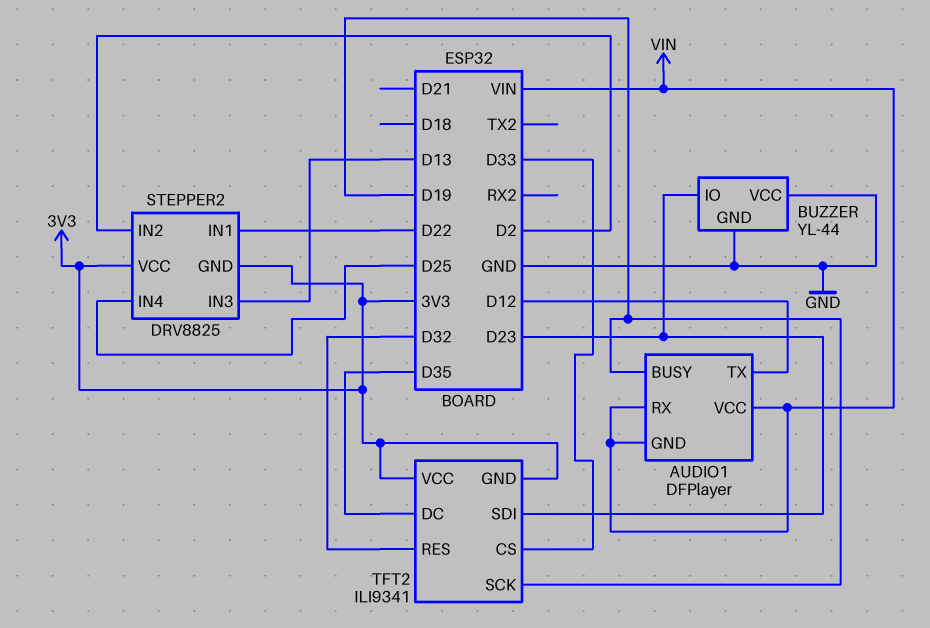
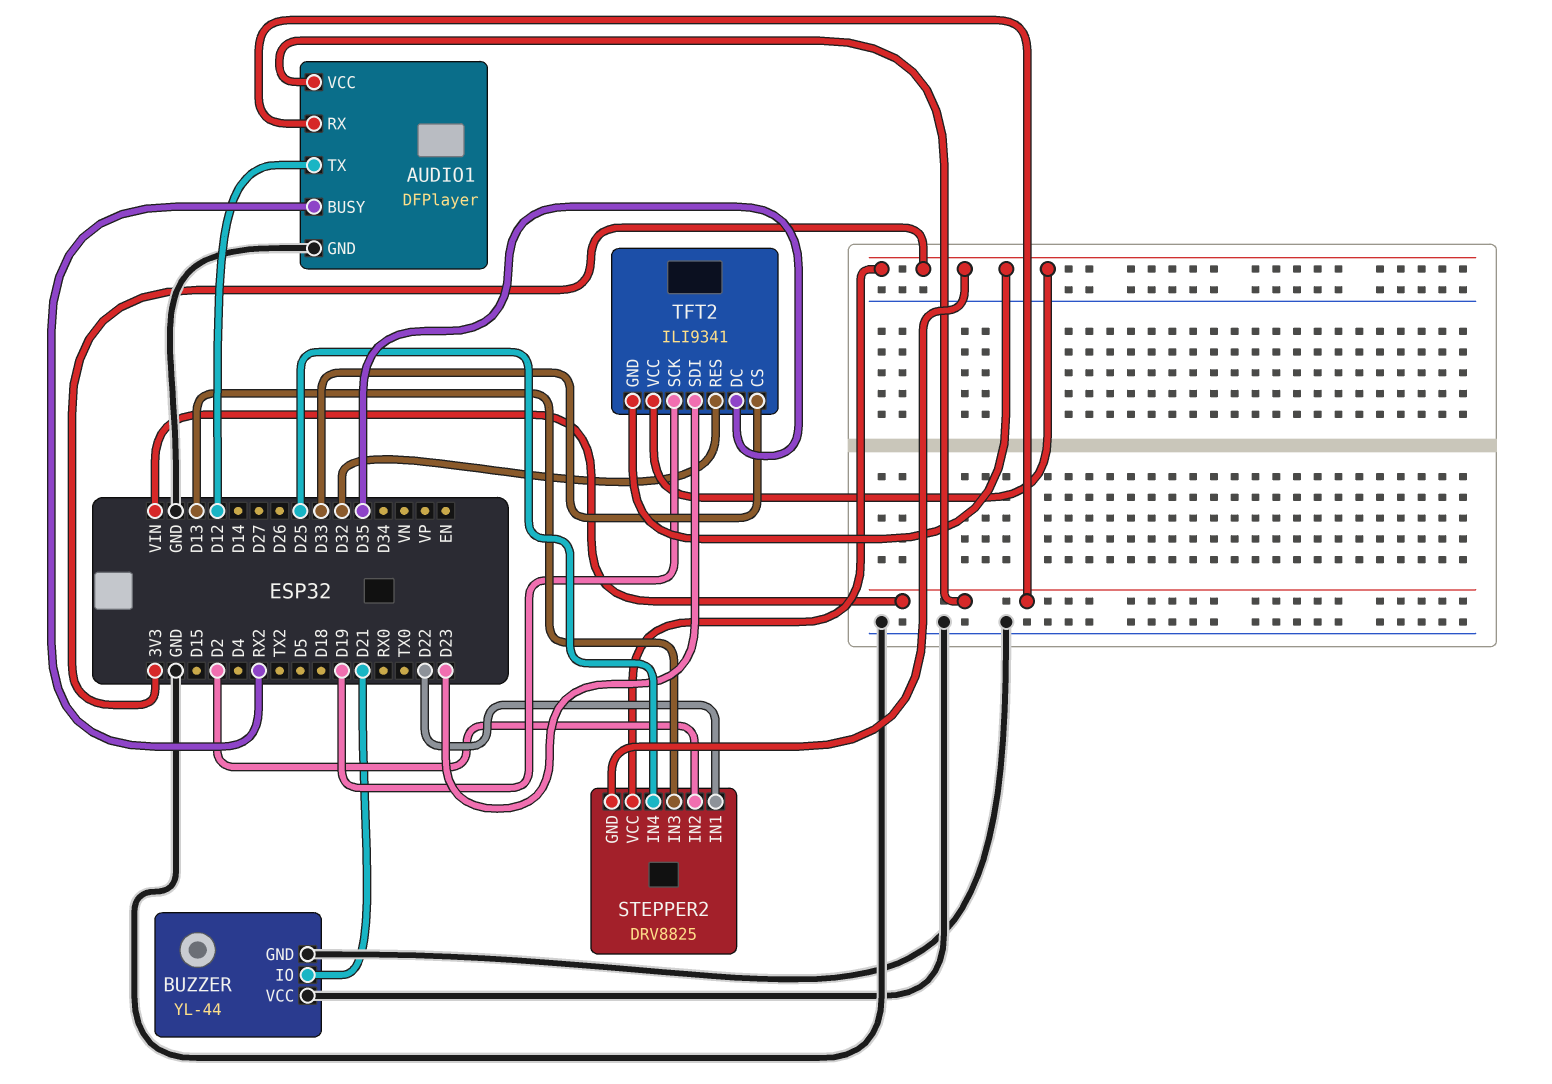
AUDIO1 pin BUSY: D19 -> RX2
AUDIO1 pin GND: VIN -> GND
BUZZER pin IO: D23 -> D21

